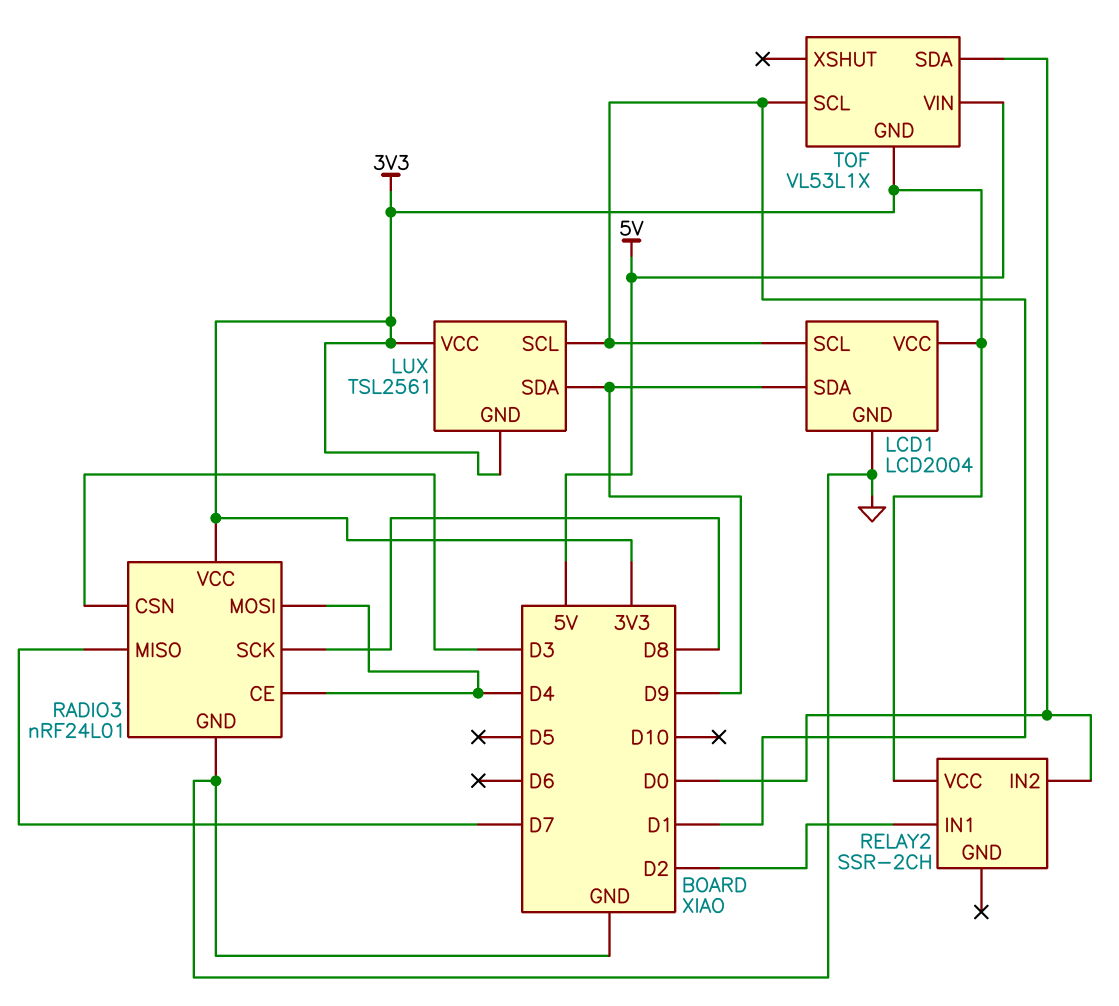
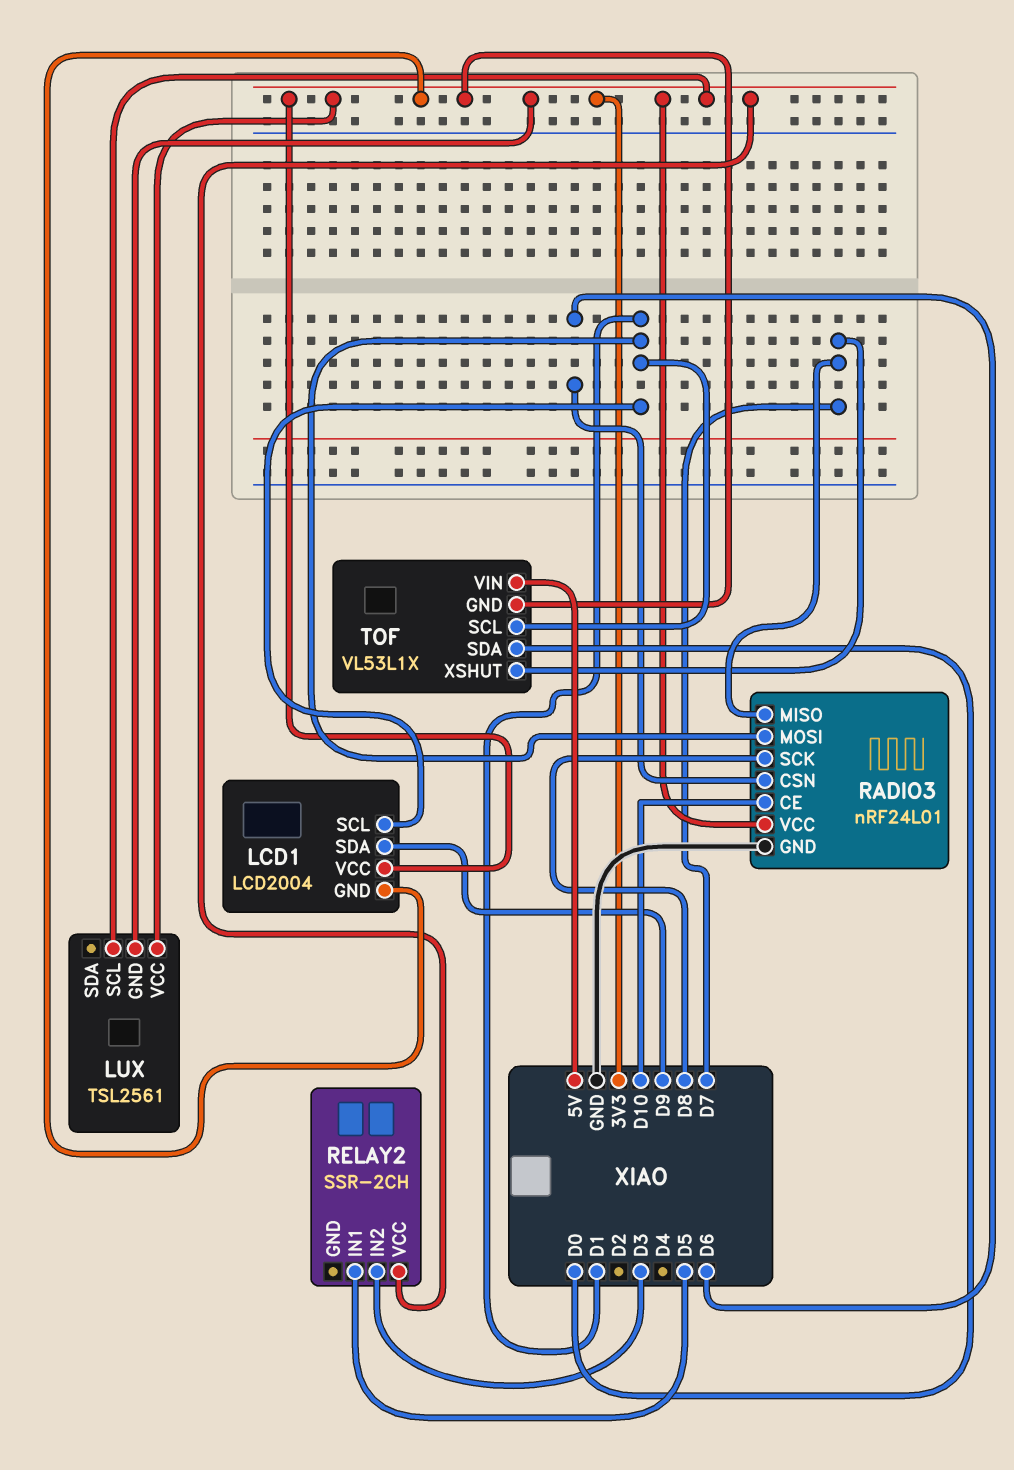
LCD1 pin GND: GND -> 3V3
LUX pin SCL: D1 -> 3V3
LUX pin SDA: D9 -> none
RADIO3 pin CE: D4 -> D10
RADIO3 pin CSN: D3 -> D6
RADIO3 pin MOSI: D4 -> D1
RELAY2 pin IN1: D2 -> D5
RELAY2 pin IN2: D0 -> D3
TOF pin XSHUT: none -> D7

